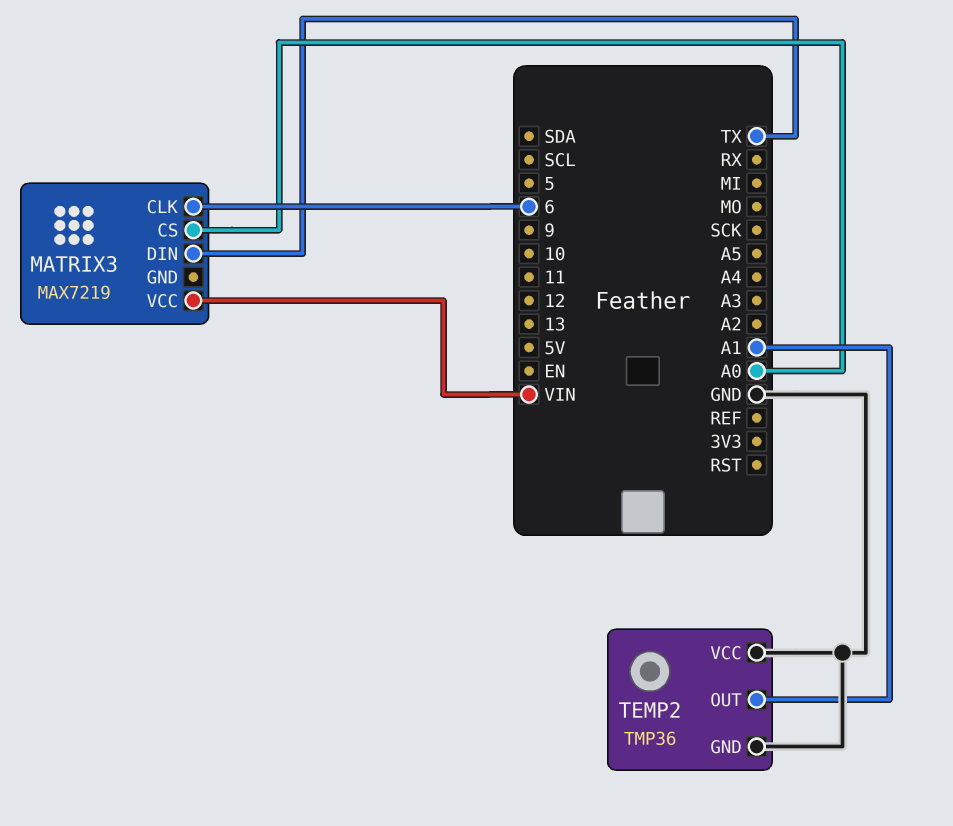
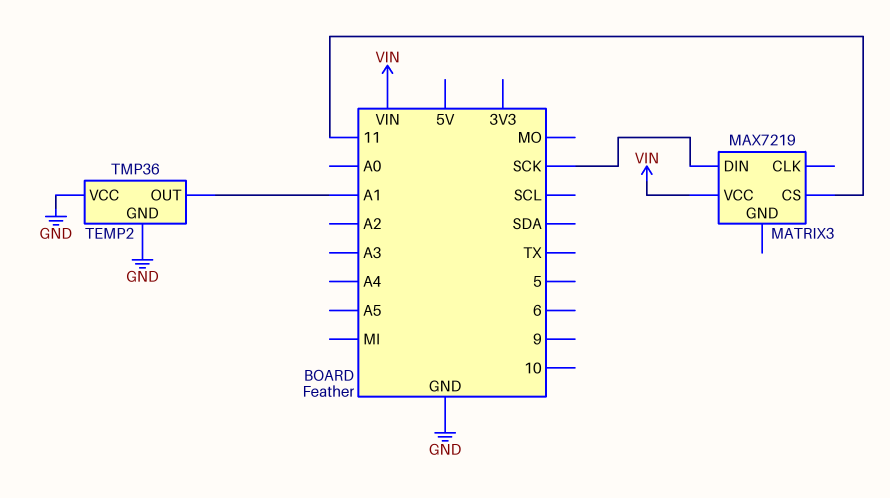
MATRIX3 pin CLK: 6 -> none
MATRIX3 pin CS: A0 -> 11
MATRIX3 pin DIN: TX -> SCK

